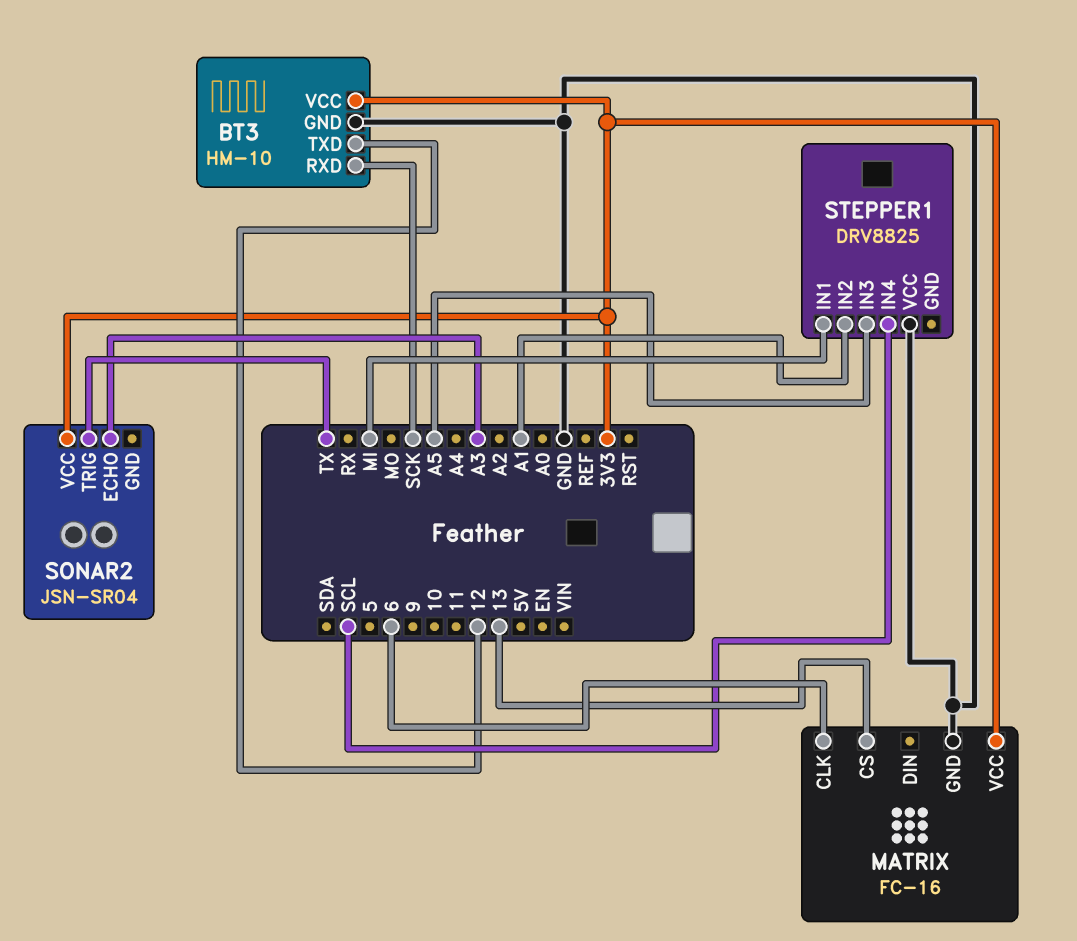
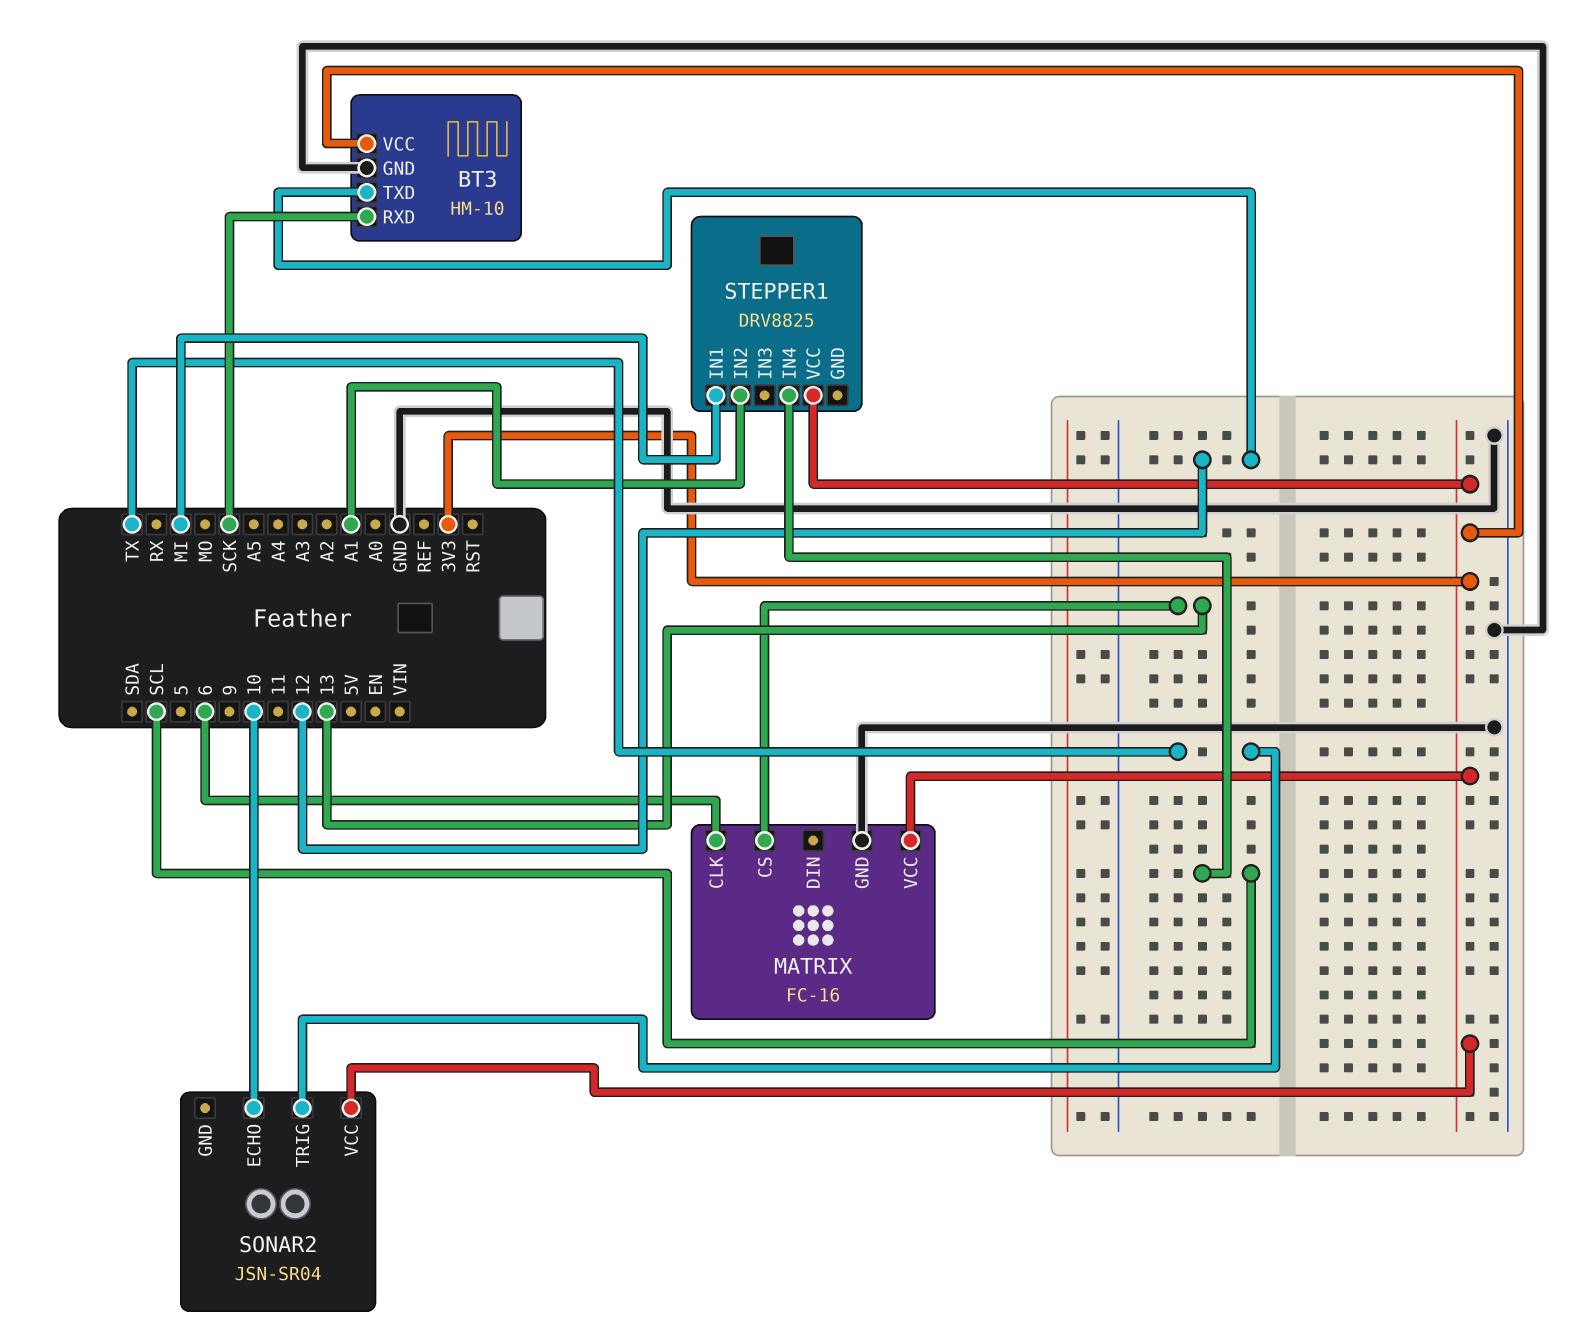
SONAR2 pin ECHO: A3 -> 10
STEPPER1 pin IN3: A5 -> none
STEPPER1 pin VCC: GND -> 3V3

